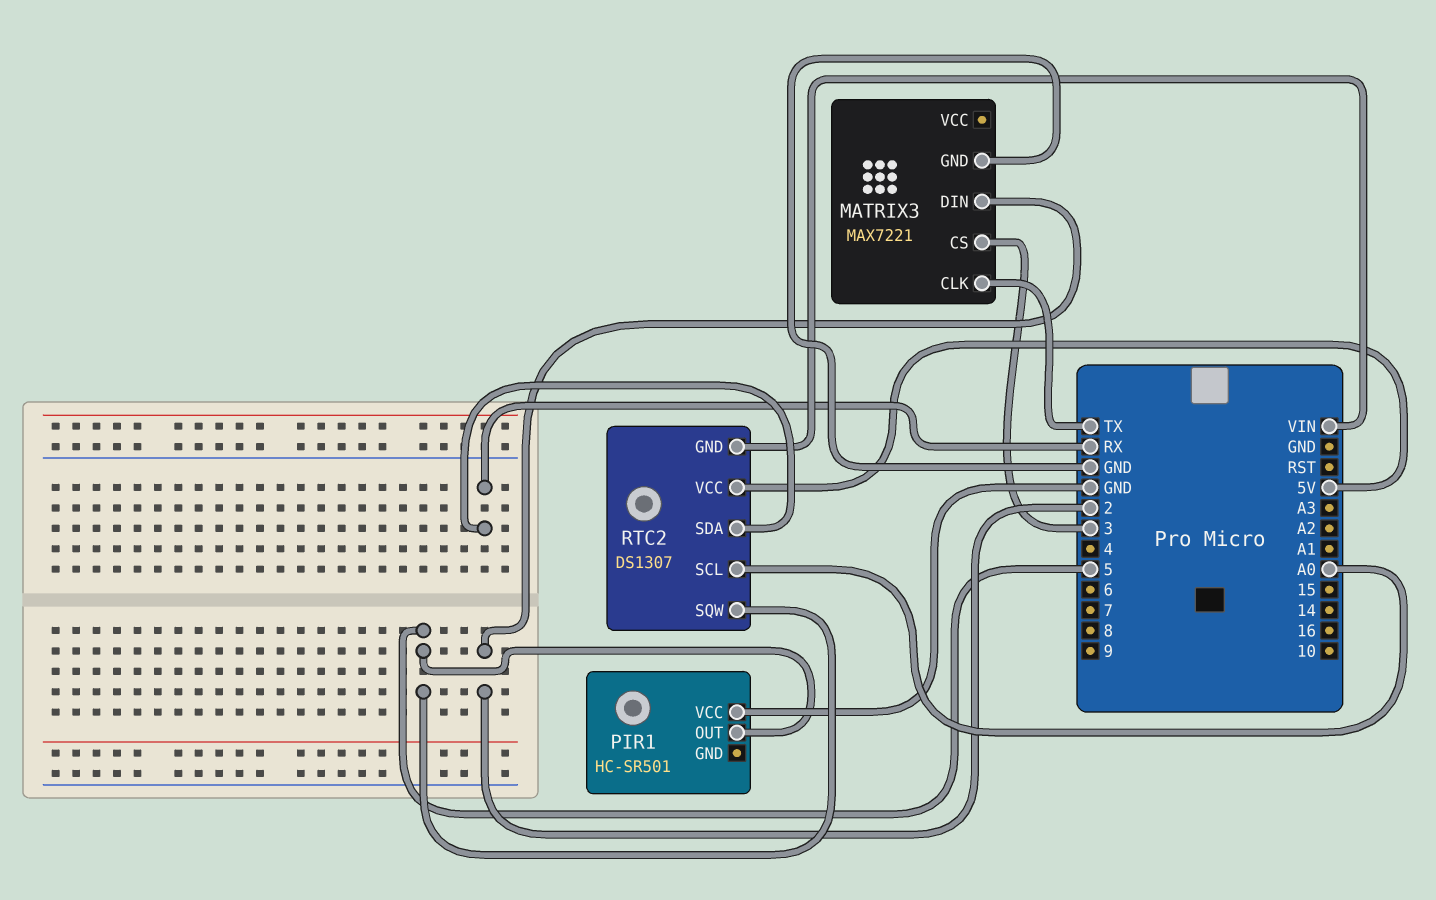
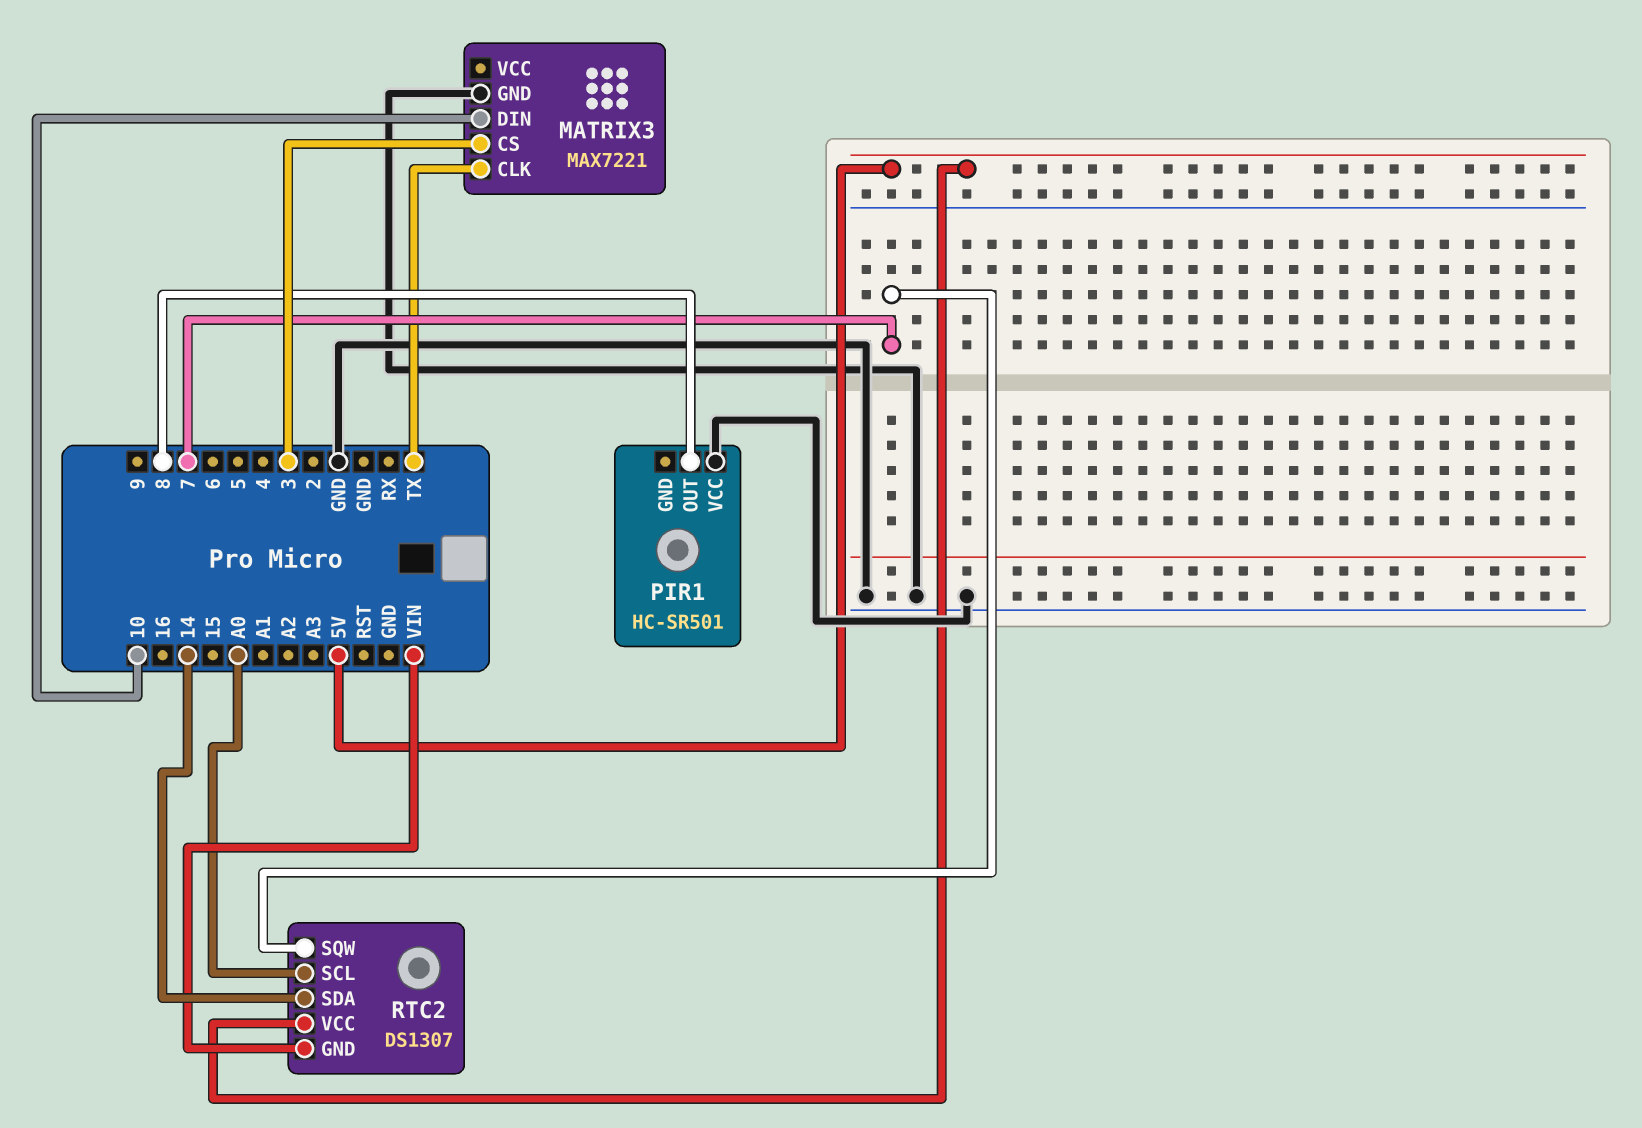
MATRIX3 pin DIN: 2 -> 10
PIR1 pin OUT: 5 -> 8
RTC2 pin SDA: RX -> 14
RTC2 pin SQW: 5 -> 7

